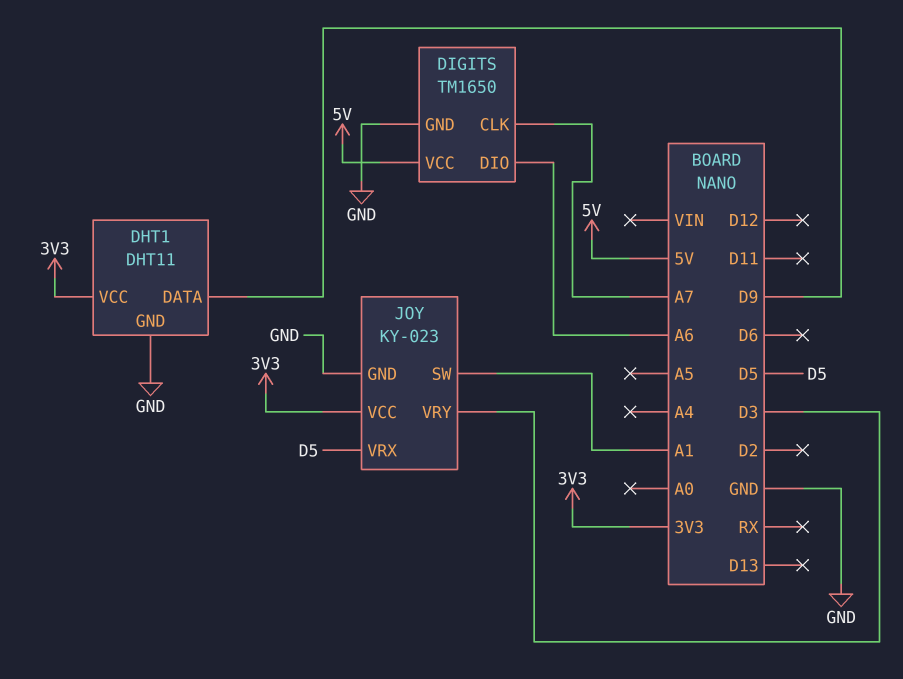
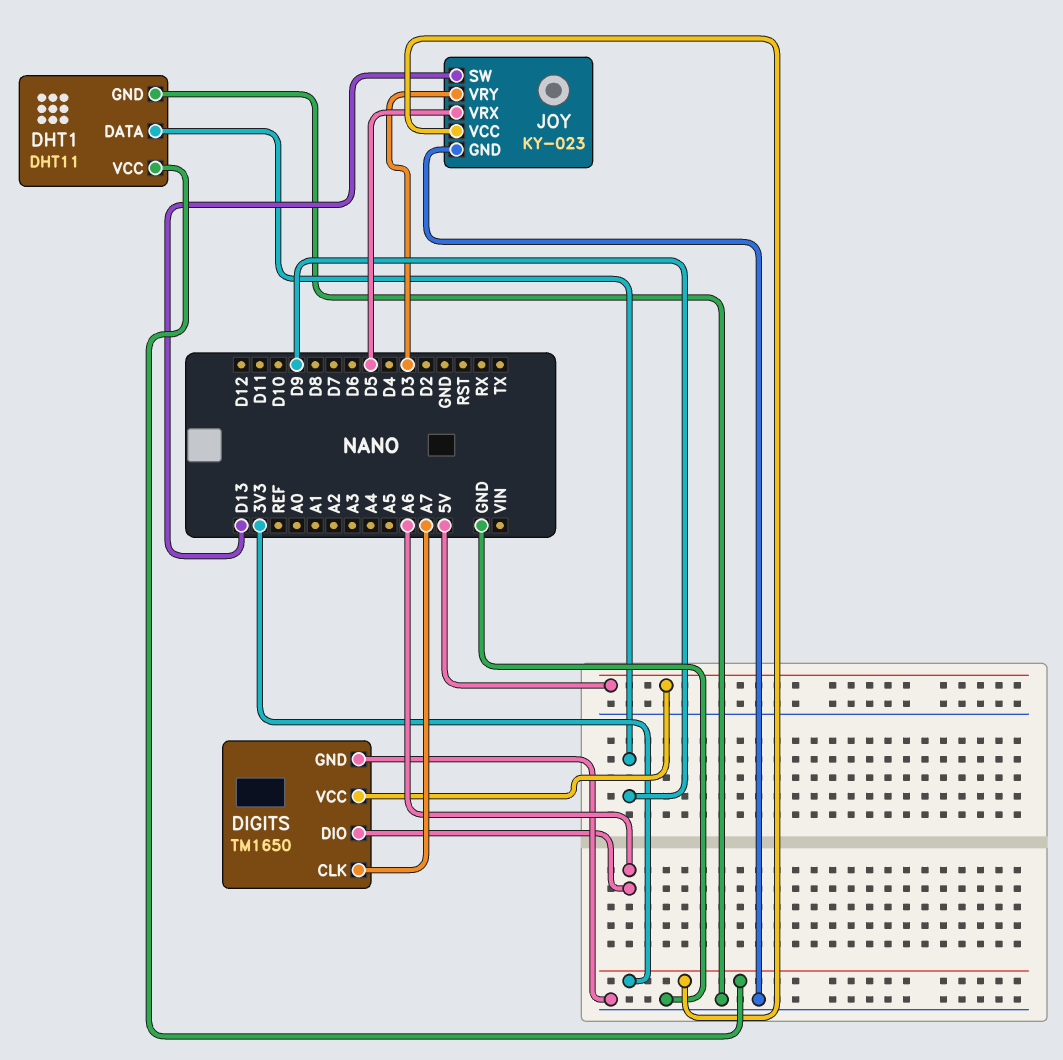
JOY pin SW: A1 -> D13

